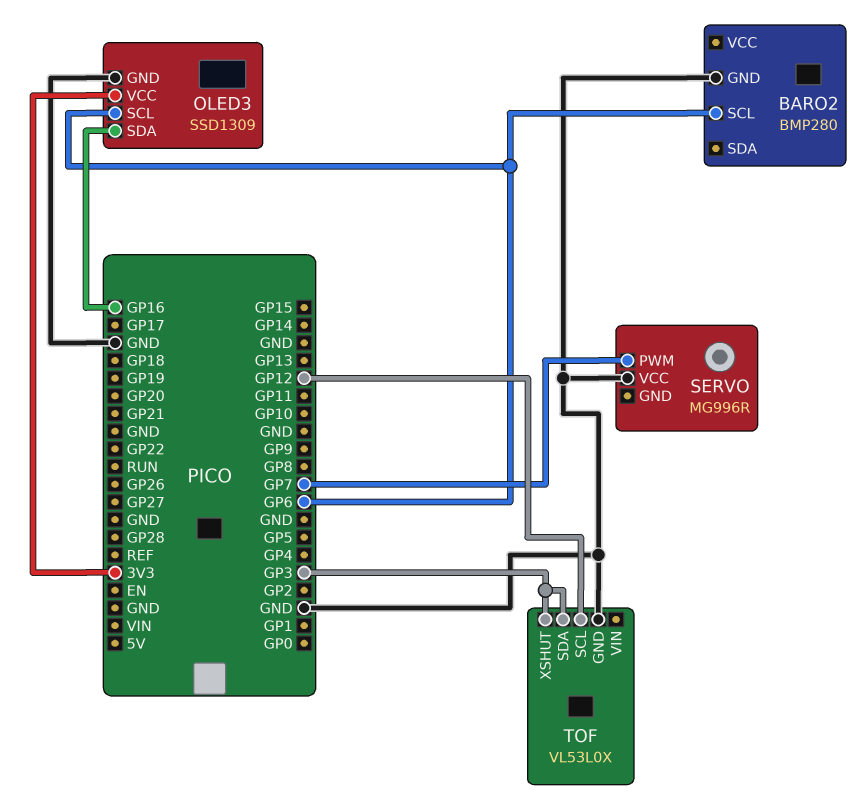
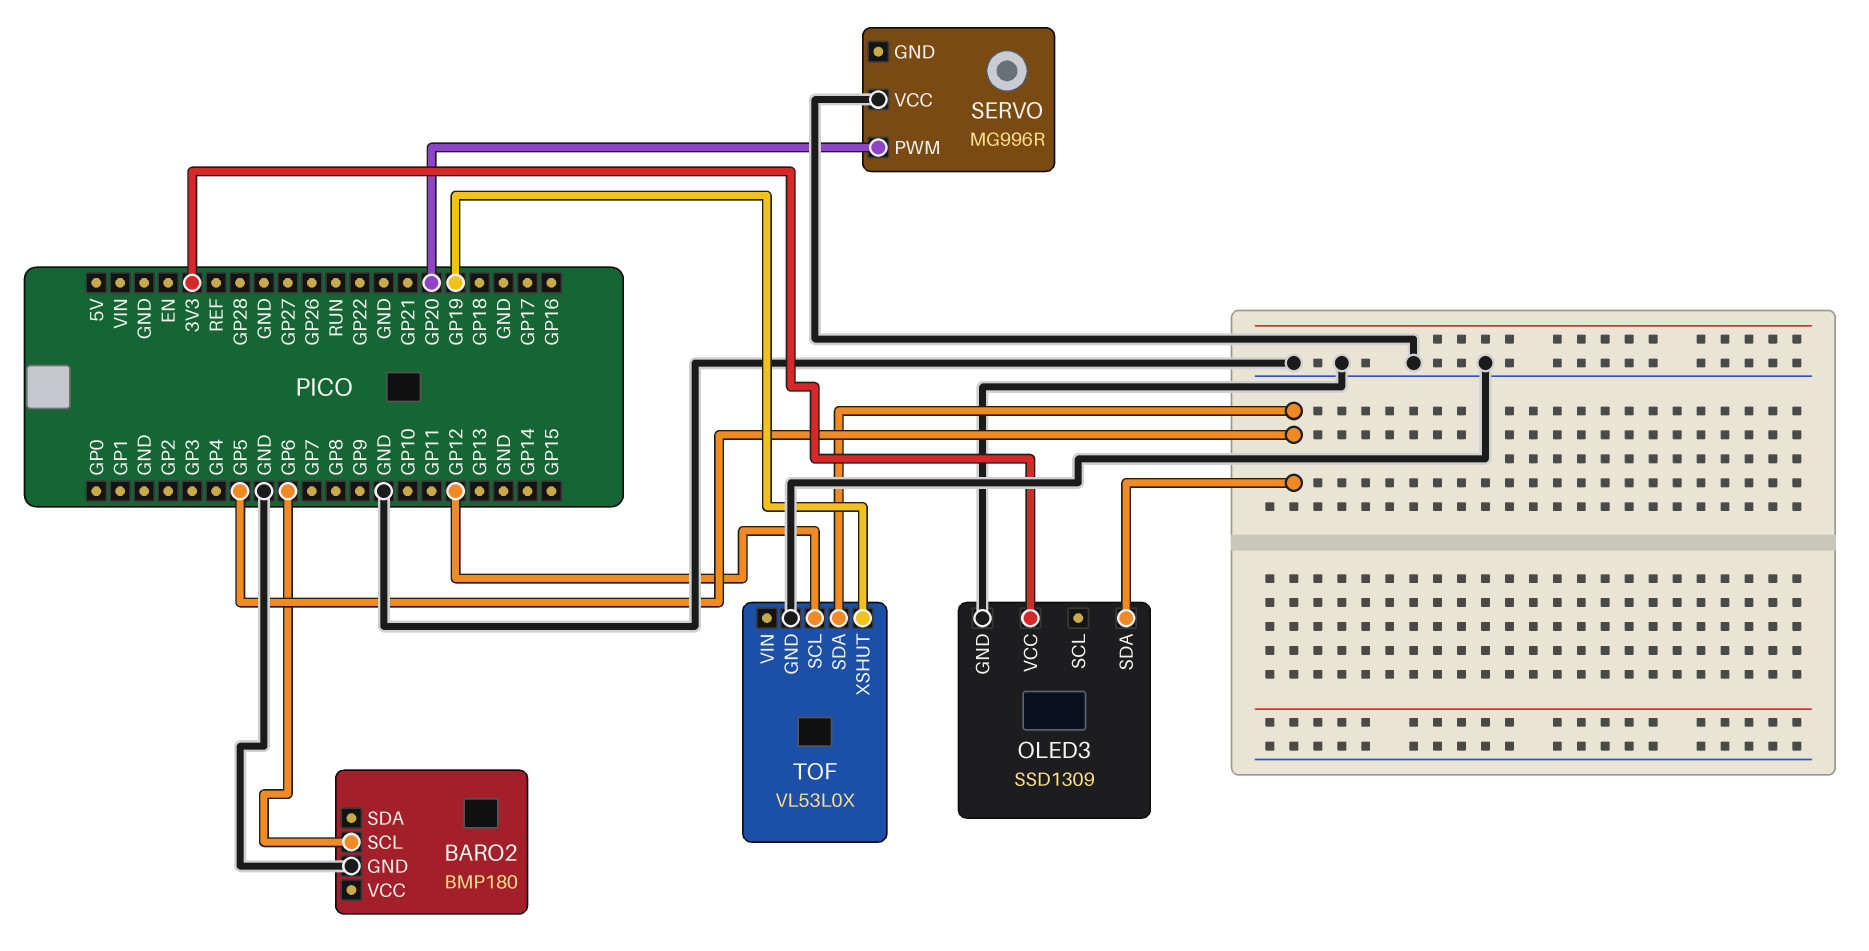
BARO2: BMP280 -> BMP180
OLED3 pin SCL: GP6 -> none
OLED3 pin SDA: GP16 -> GP5
SERVO pin PWM: GP7 -> GP20
TOF pin SDA: GP3 -> GP5
TOF pin XSHUT: GP3 -> GP19

